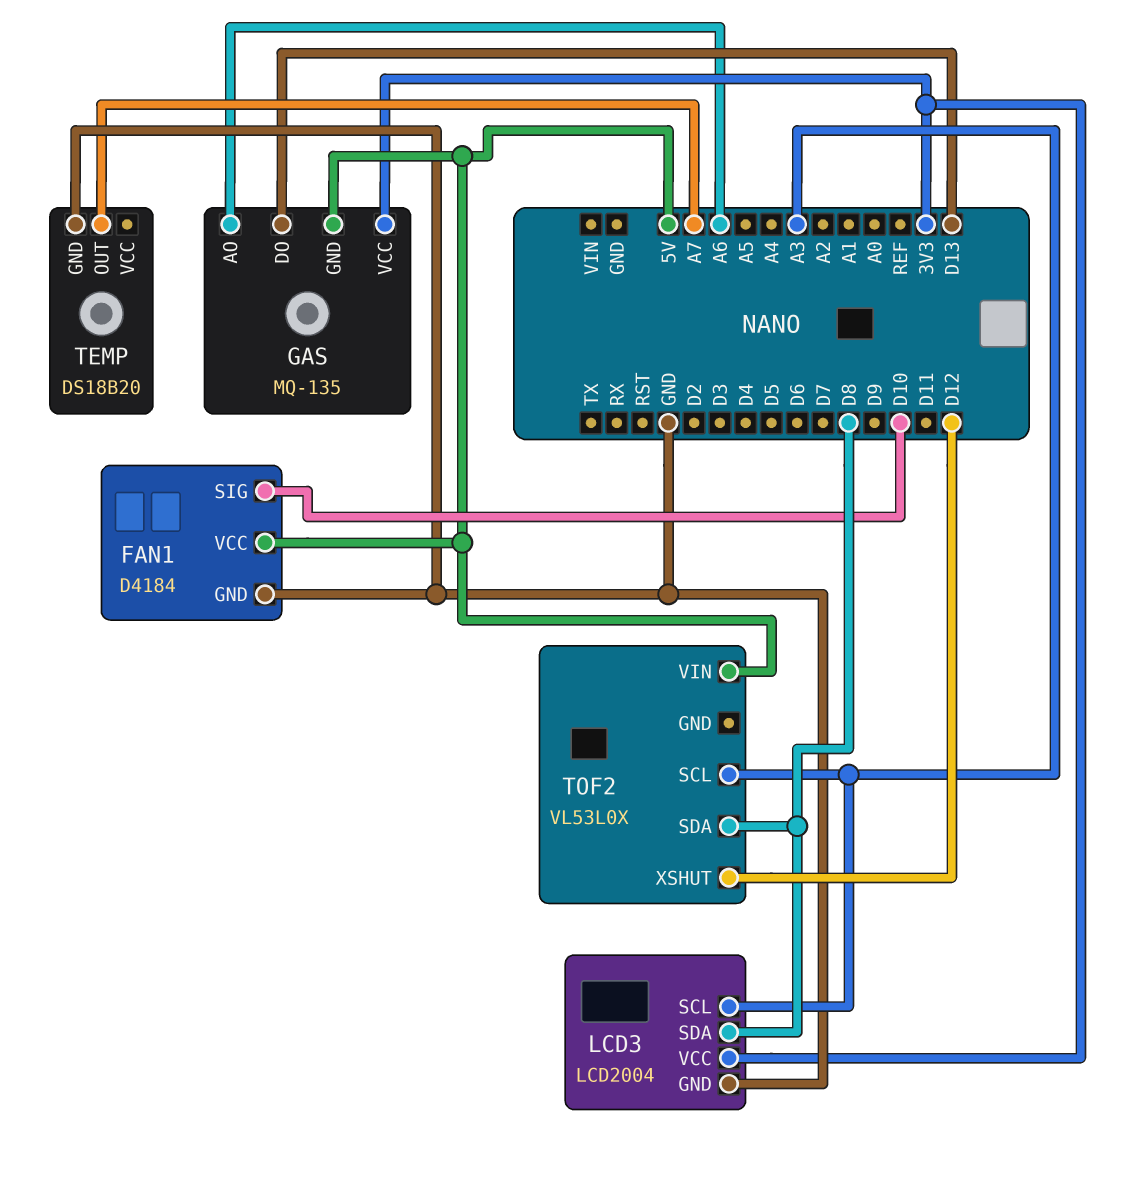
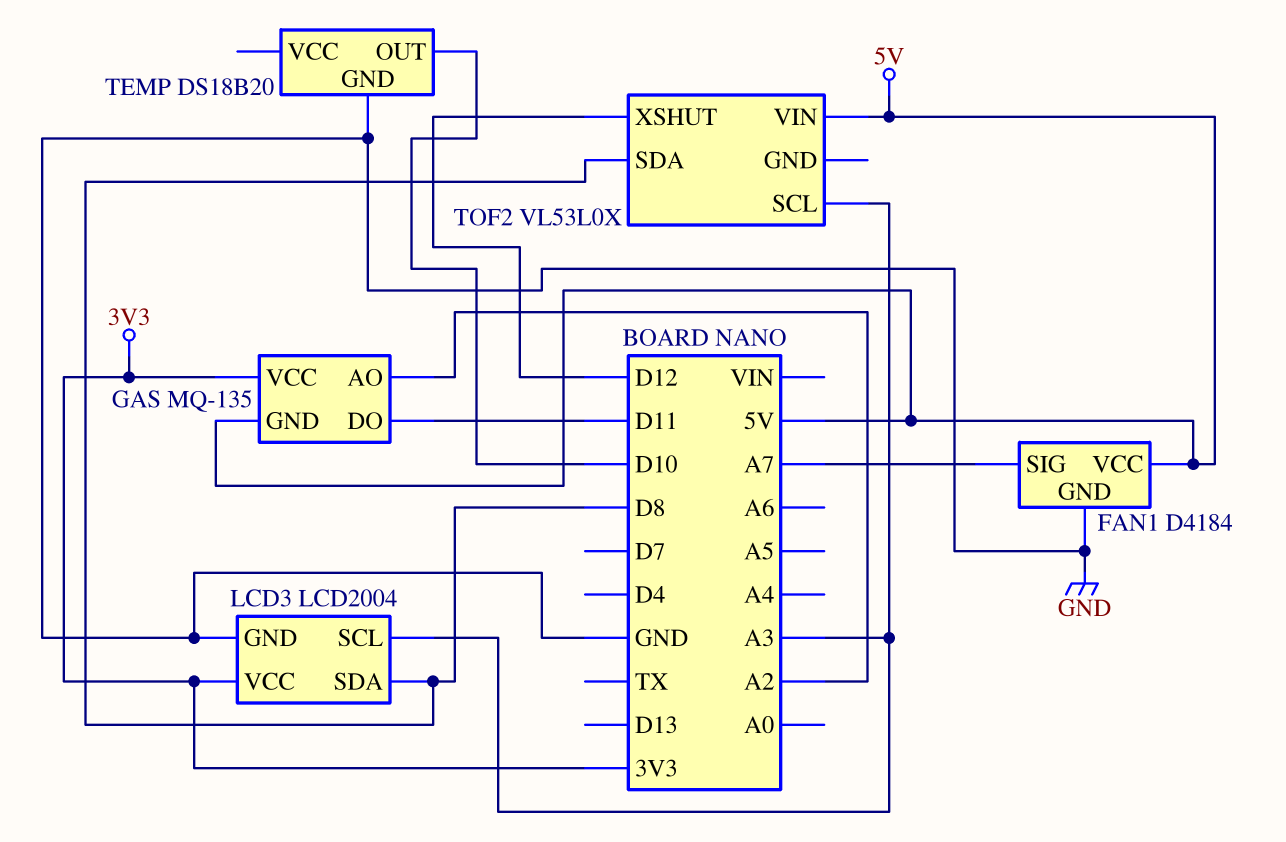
FAN1 pin SIG: D10 -> A7
GAS pin AO: A6 -> A2
GAS pin DO: D13 -> D11
TEMP pin OUT: A7 -> D10

